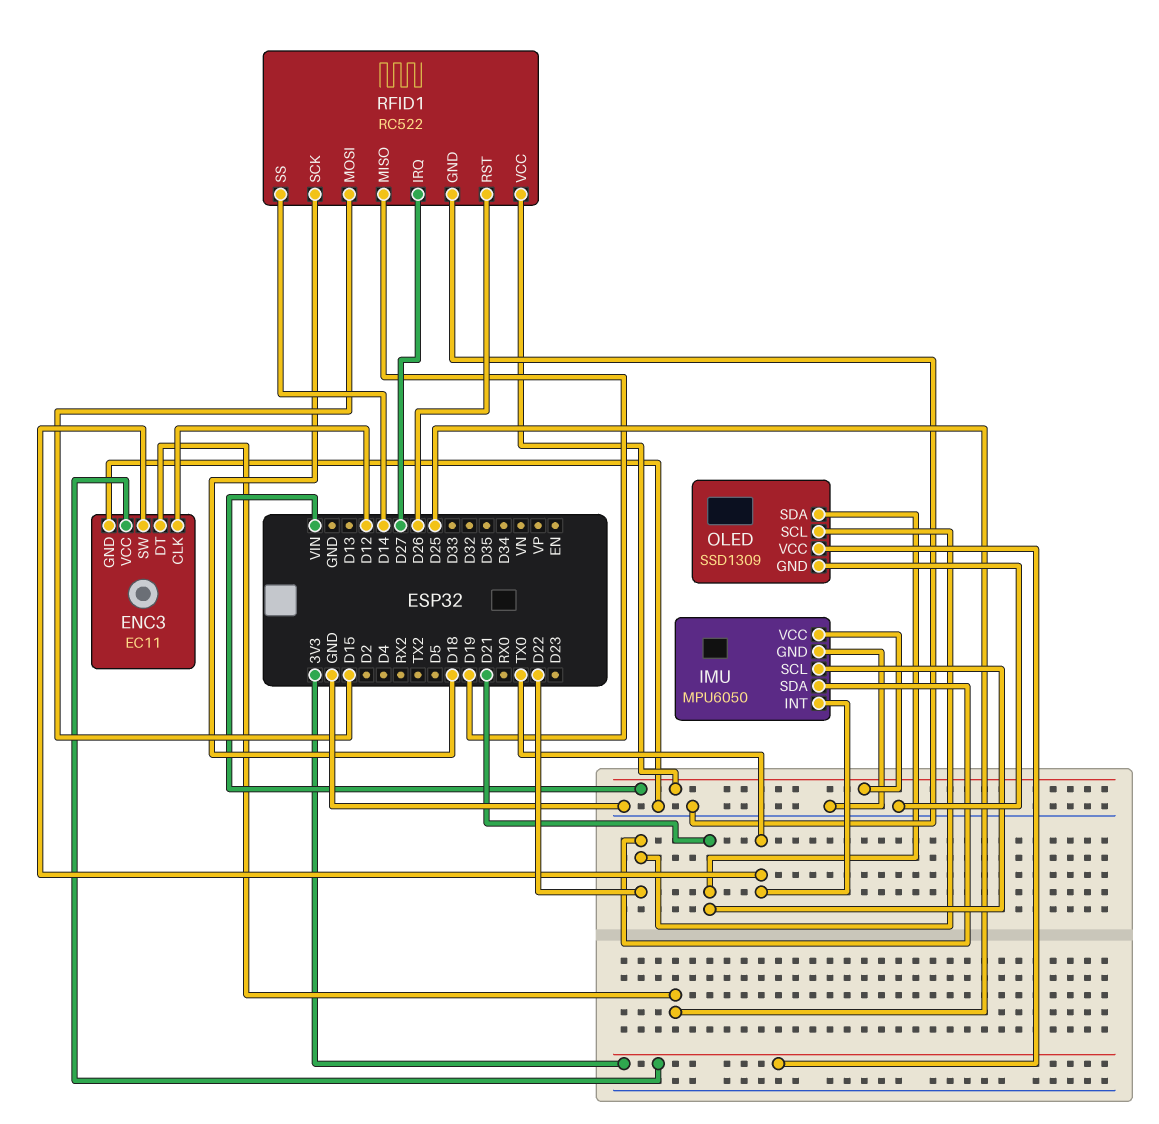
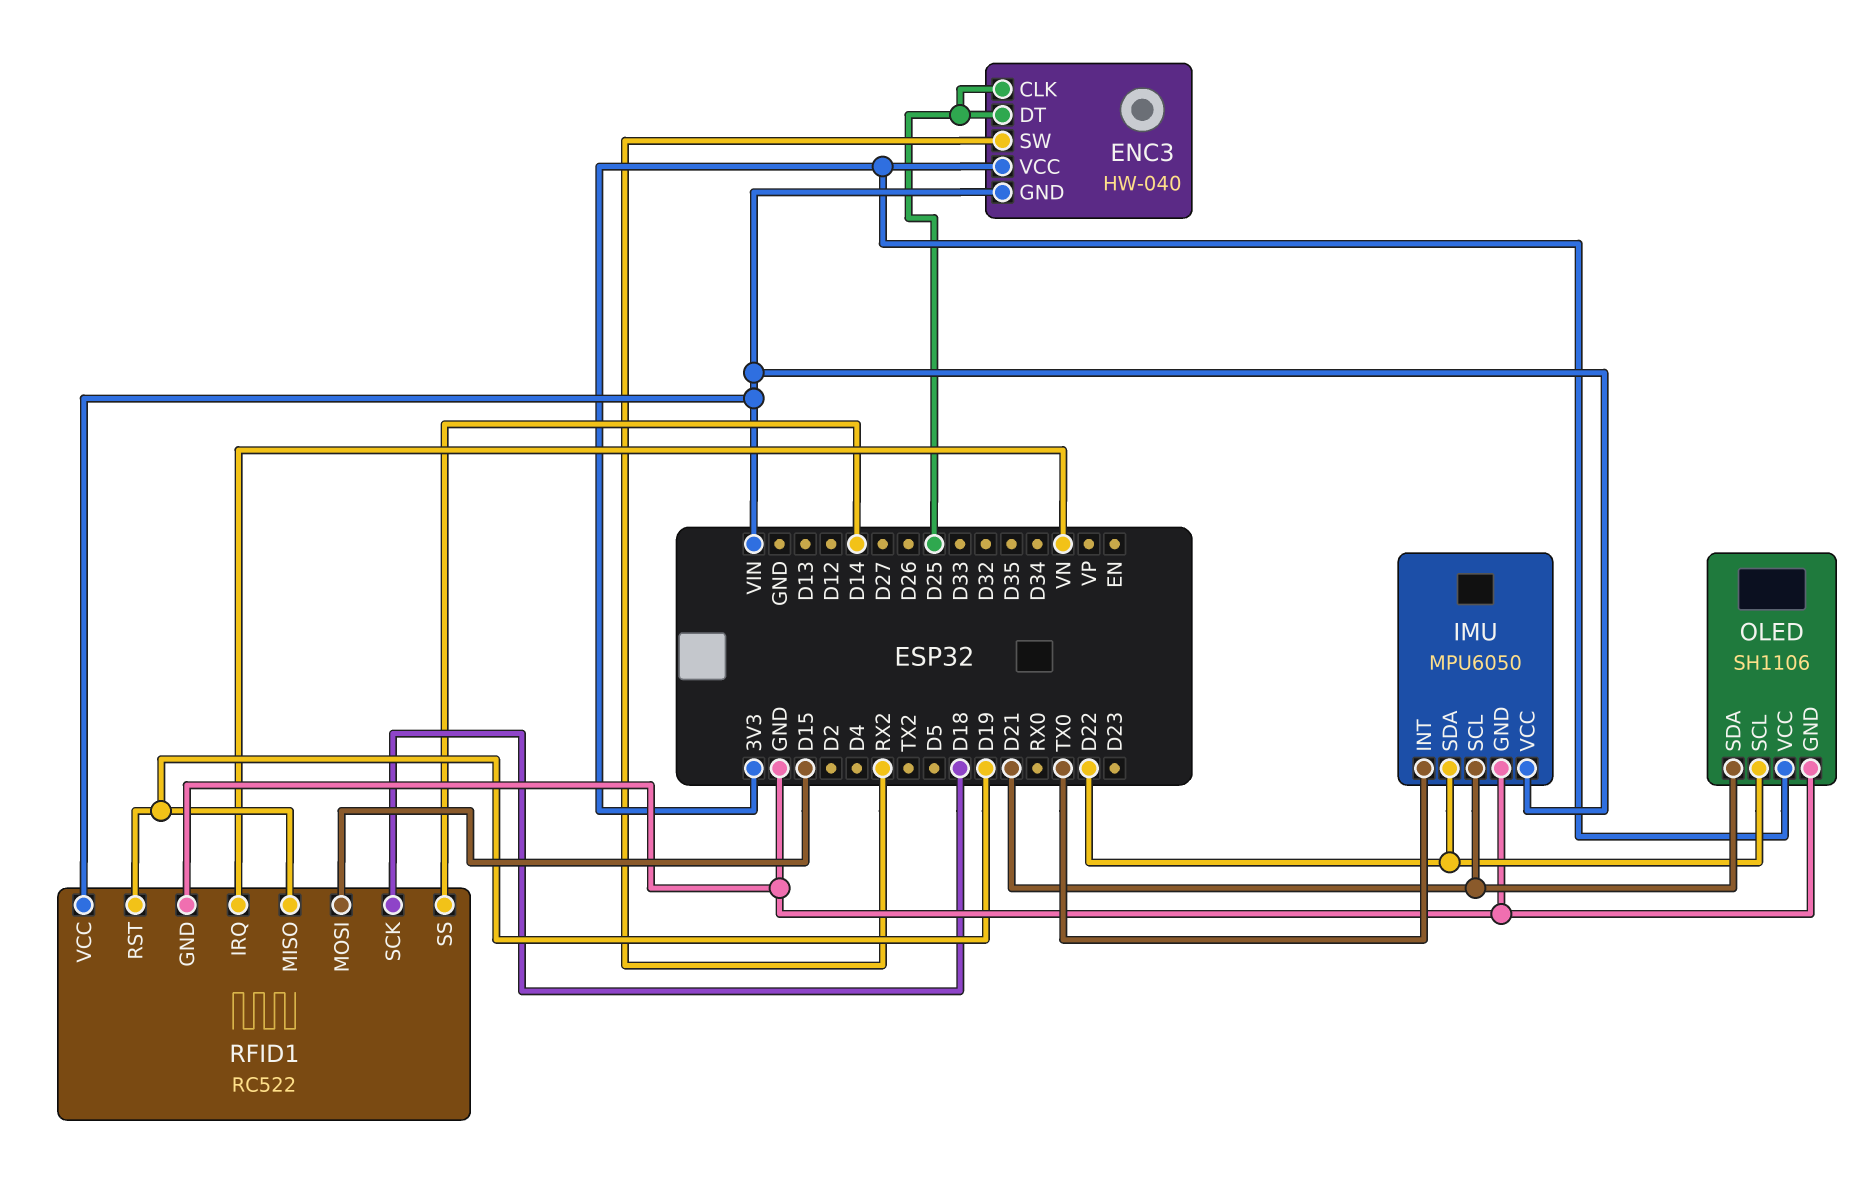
ENC3: EC11 -> HW-040
ENC3 pin CLK: D12 -> D25
ENC3 pin GND: GND -> VIN
ENC3 pin SW: TX0 -> RX2
OLED: SSD1309 -> SH1106
RFID1 pin IRQ: D27 -> VN
RFID1 pin RST: D26 -> D19

